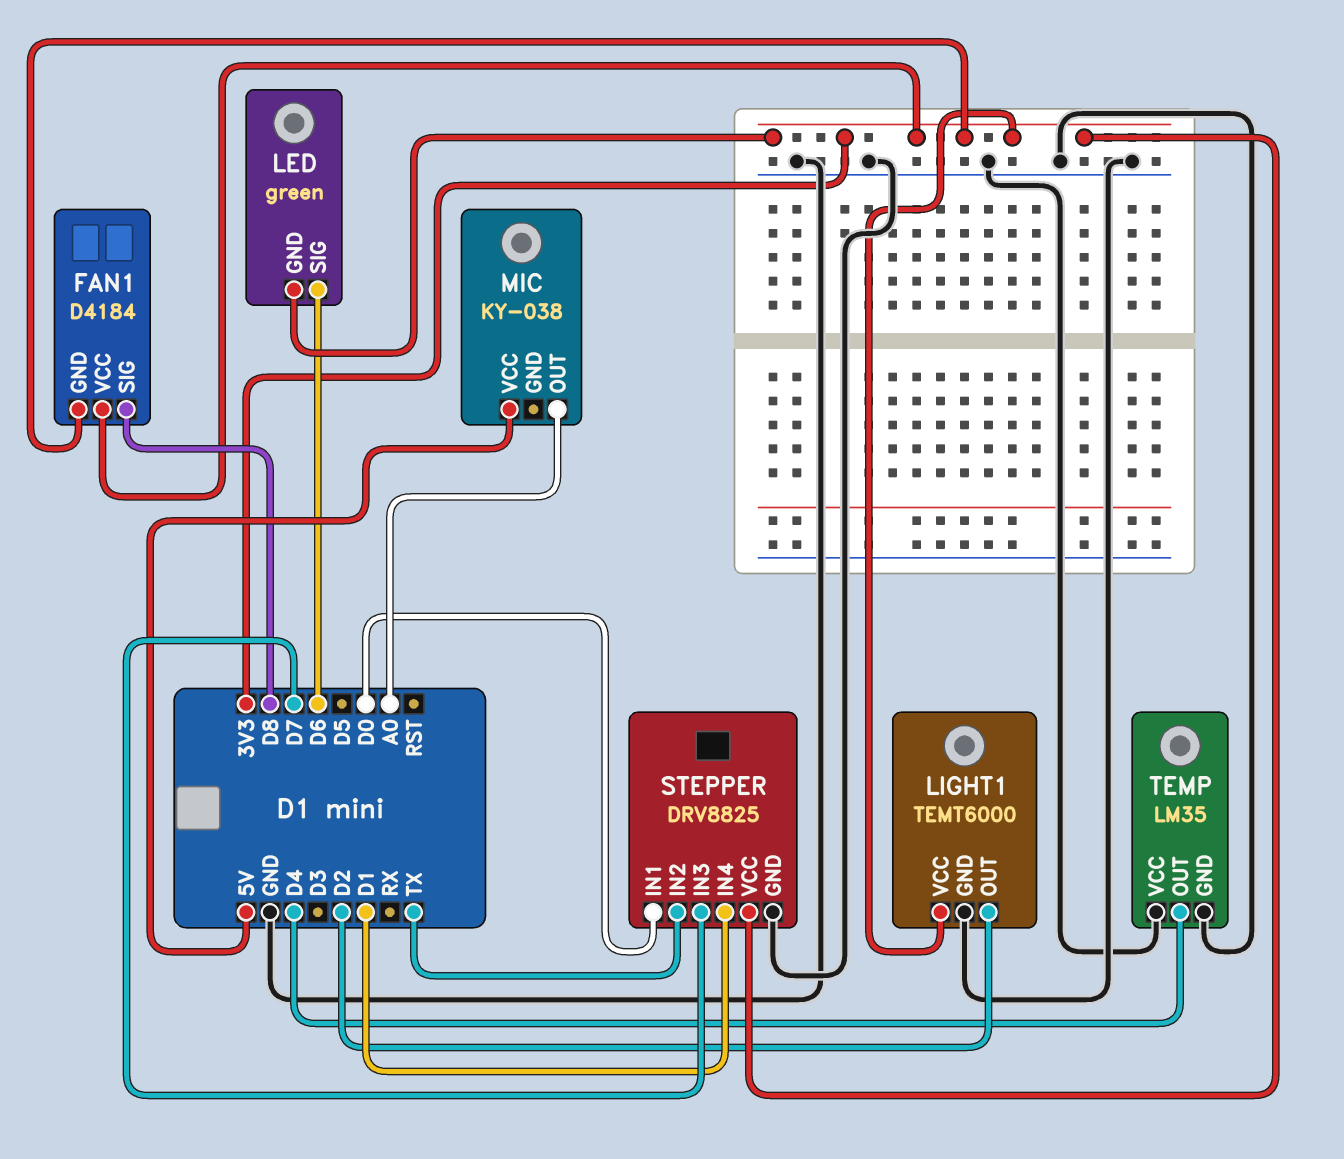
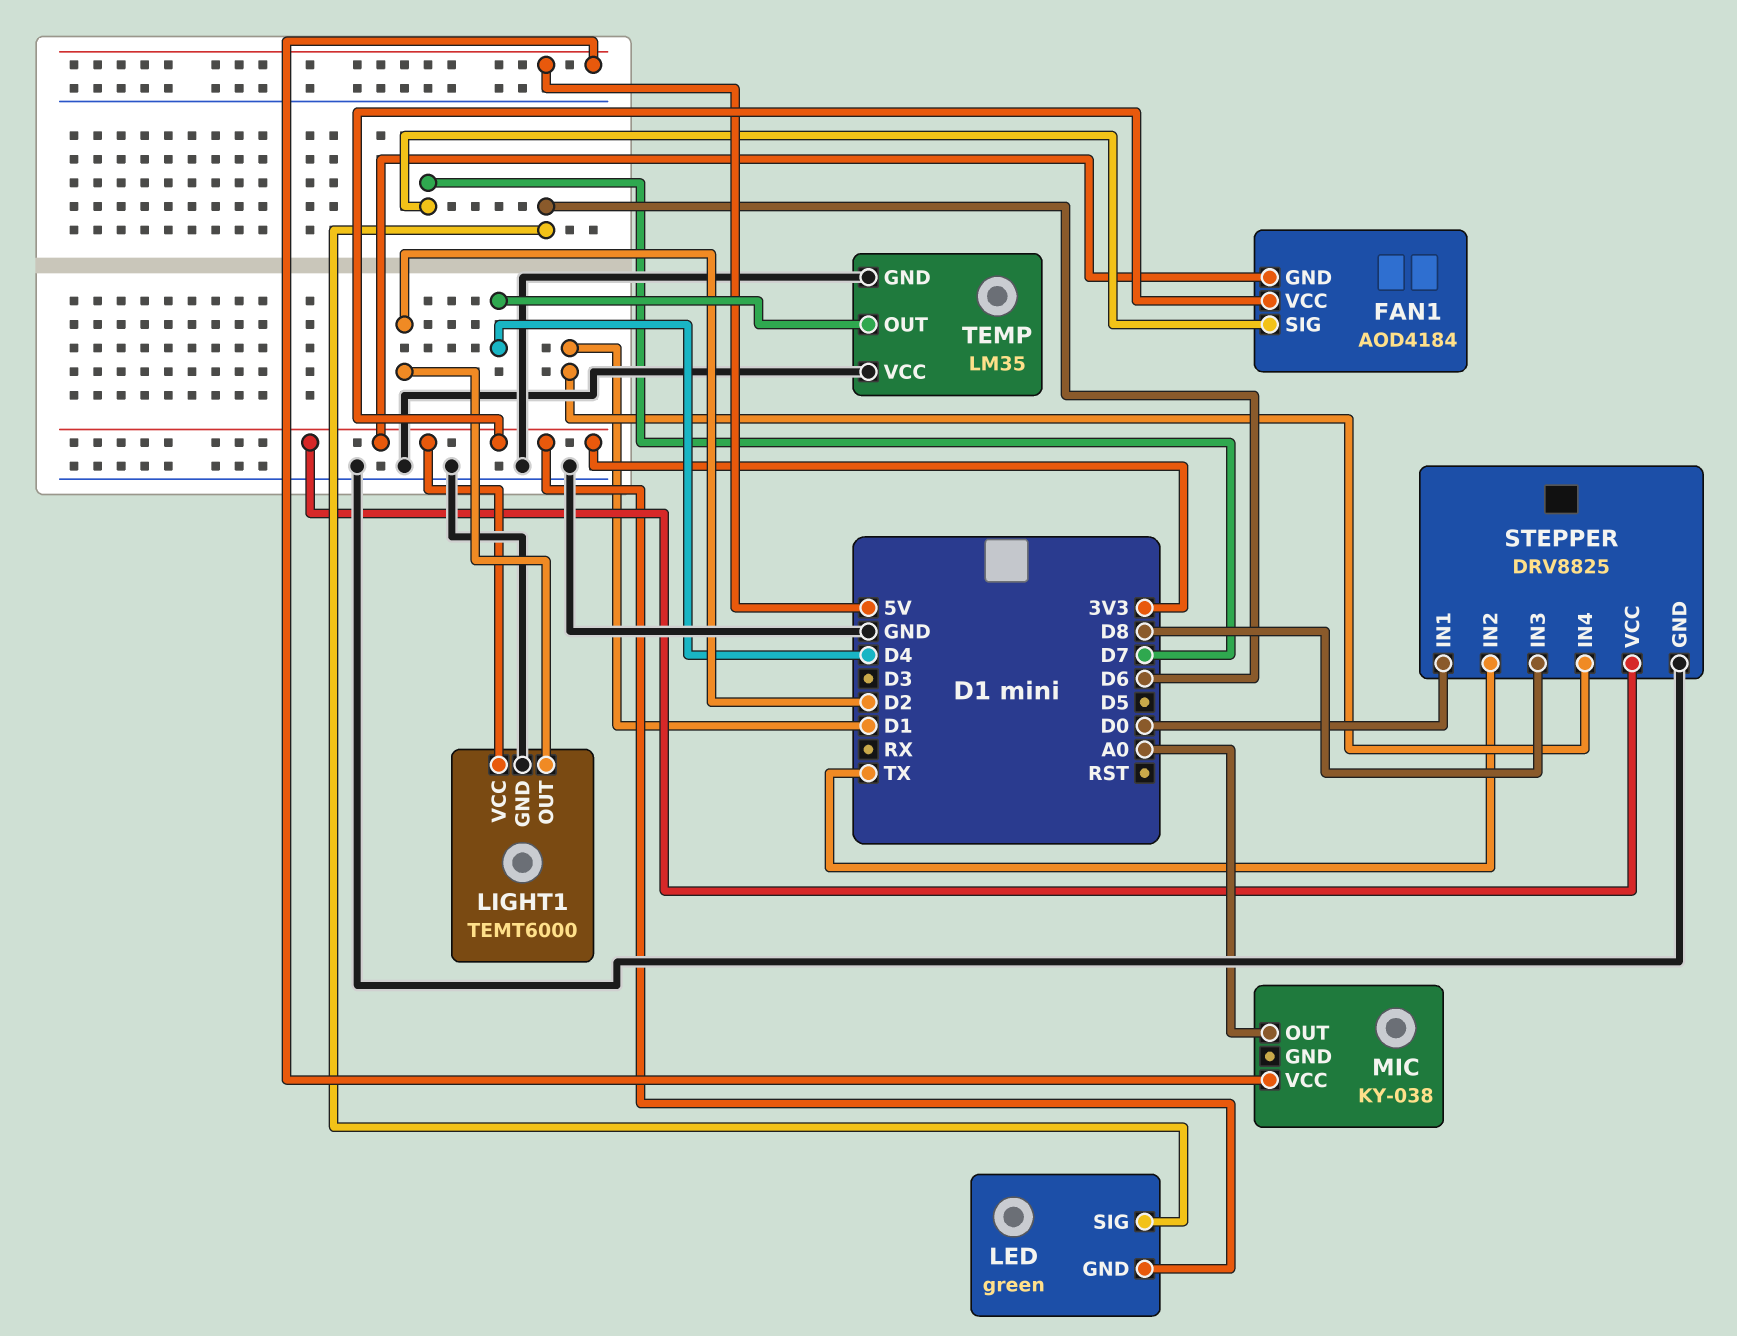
FAN1: D4184 -> AOD4184
FAN1 pin SIG: D8 -> D7
STEPPER pin IN3: D7 -> D8

